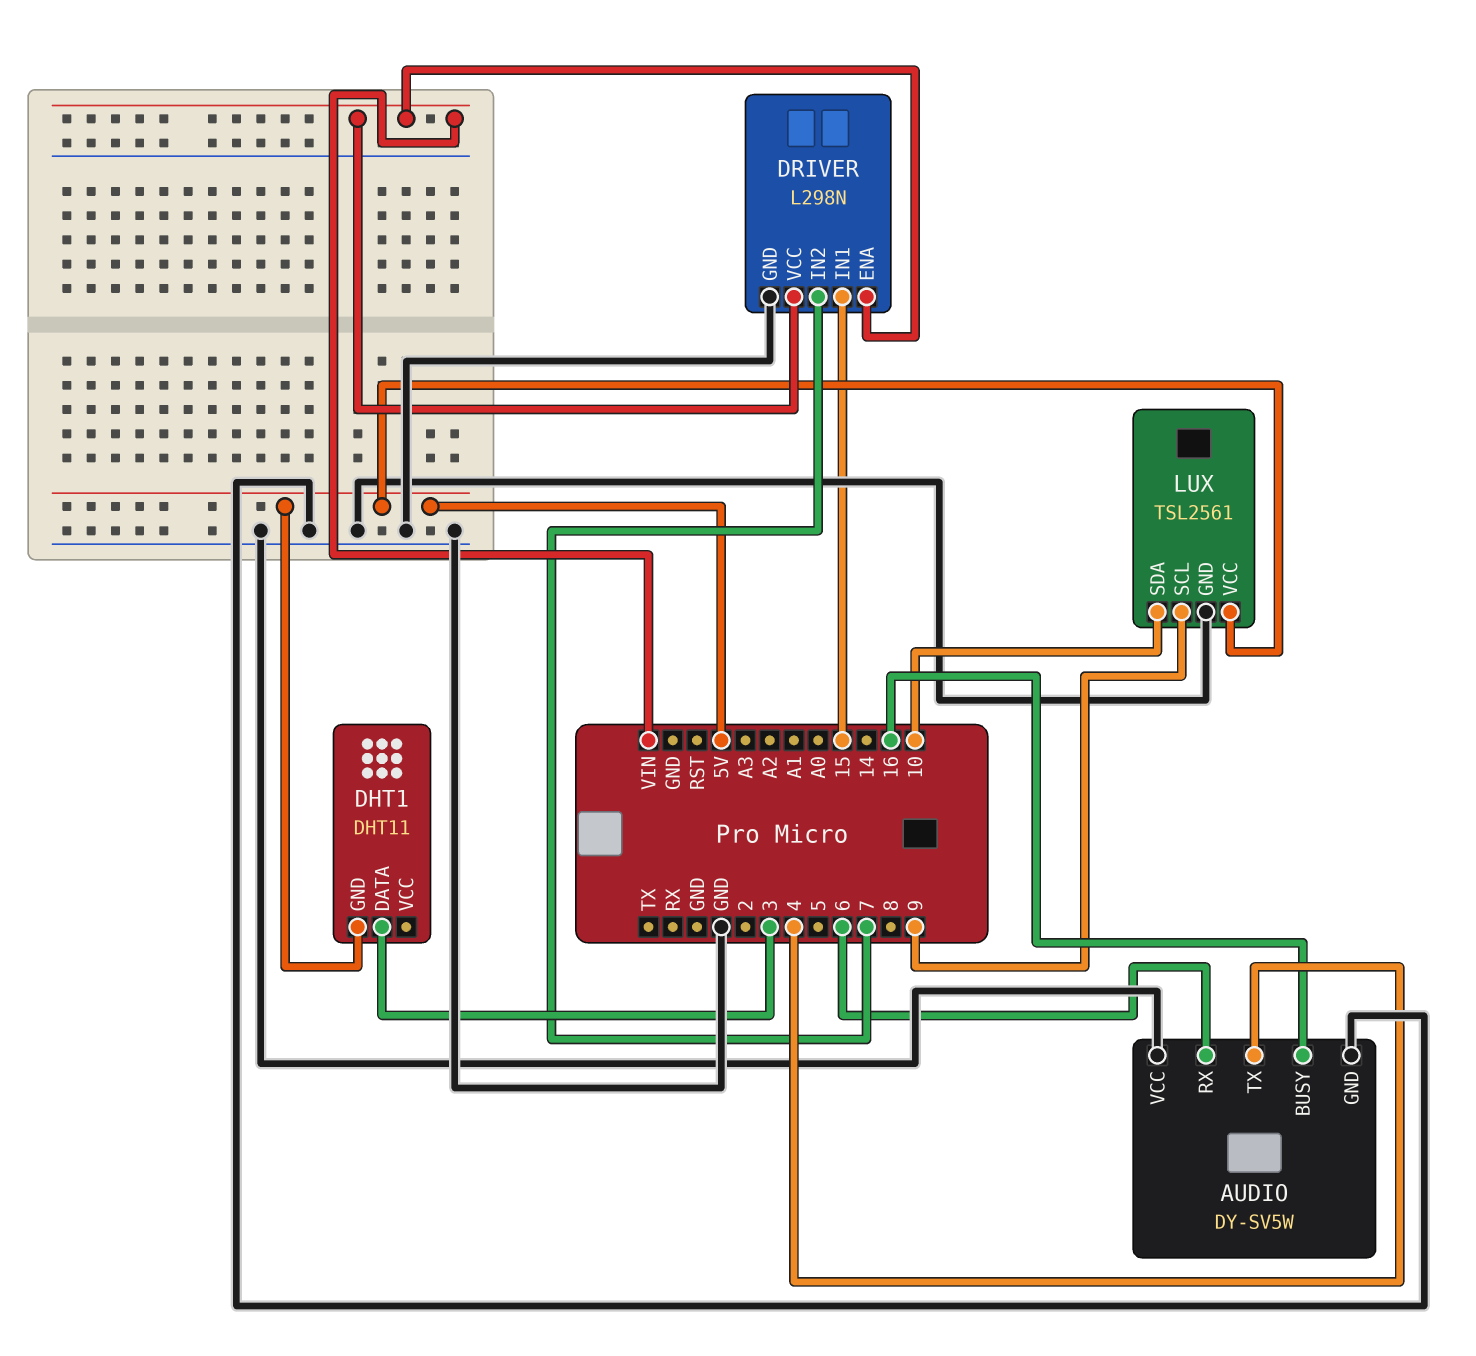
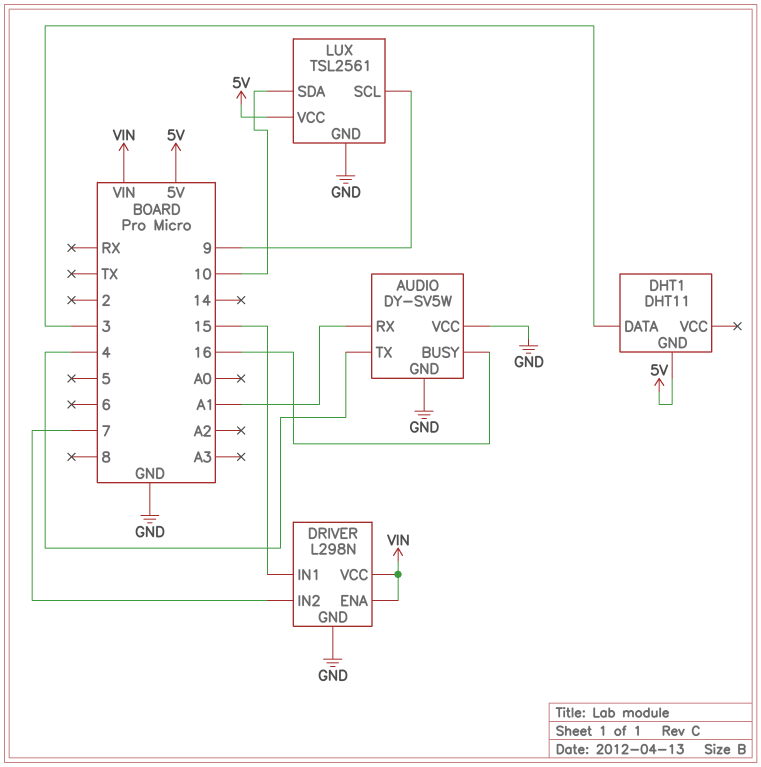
AUDIO pin RX: 6 -> A1

